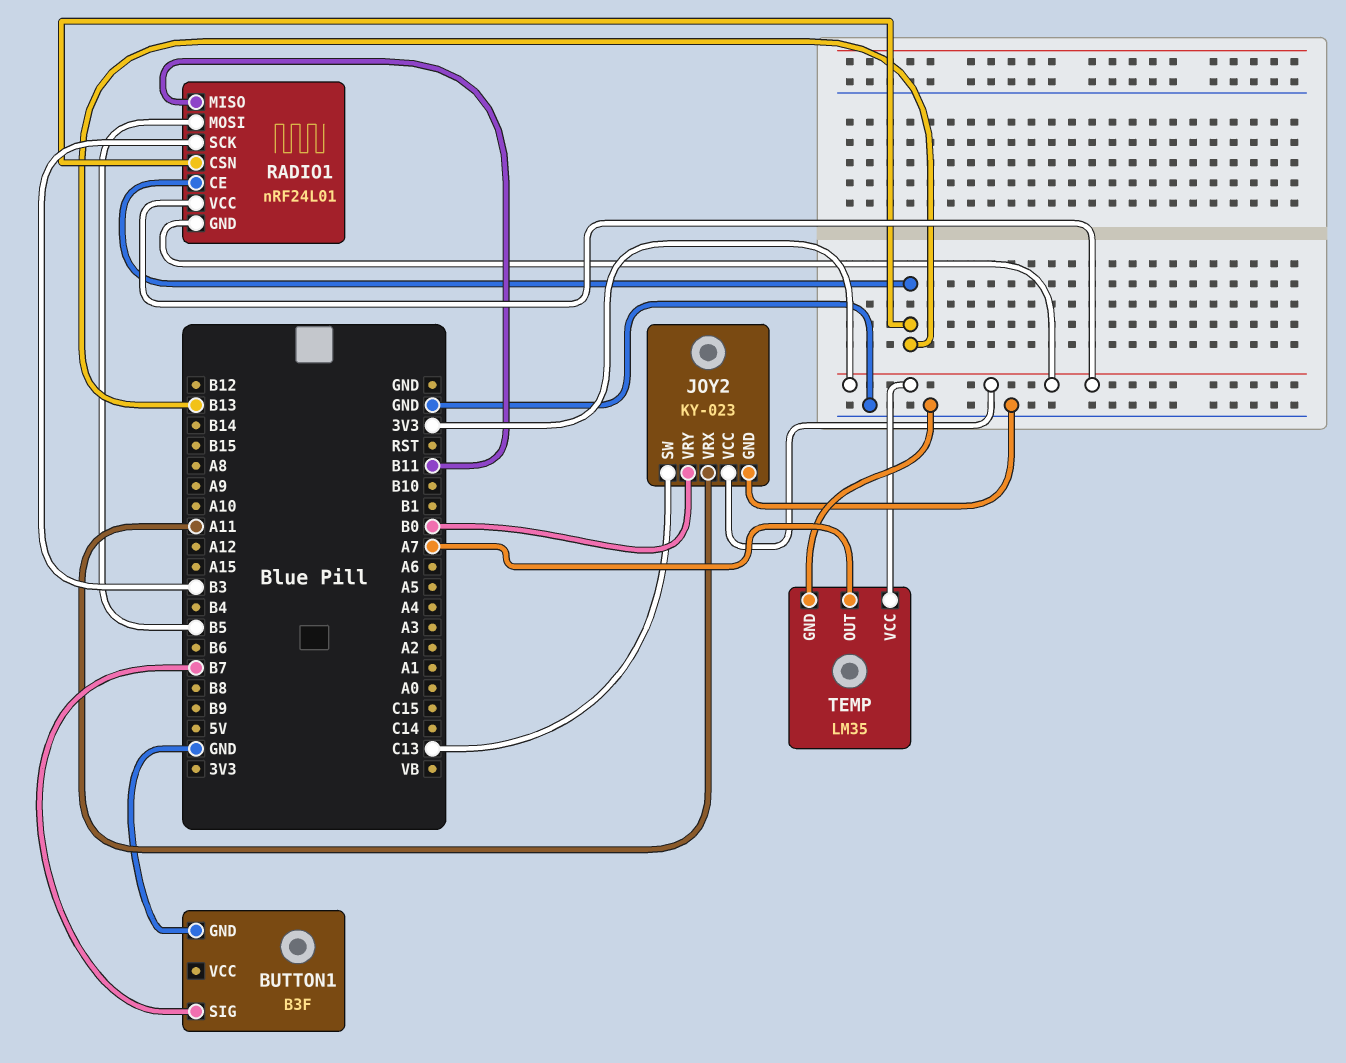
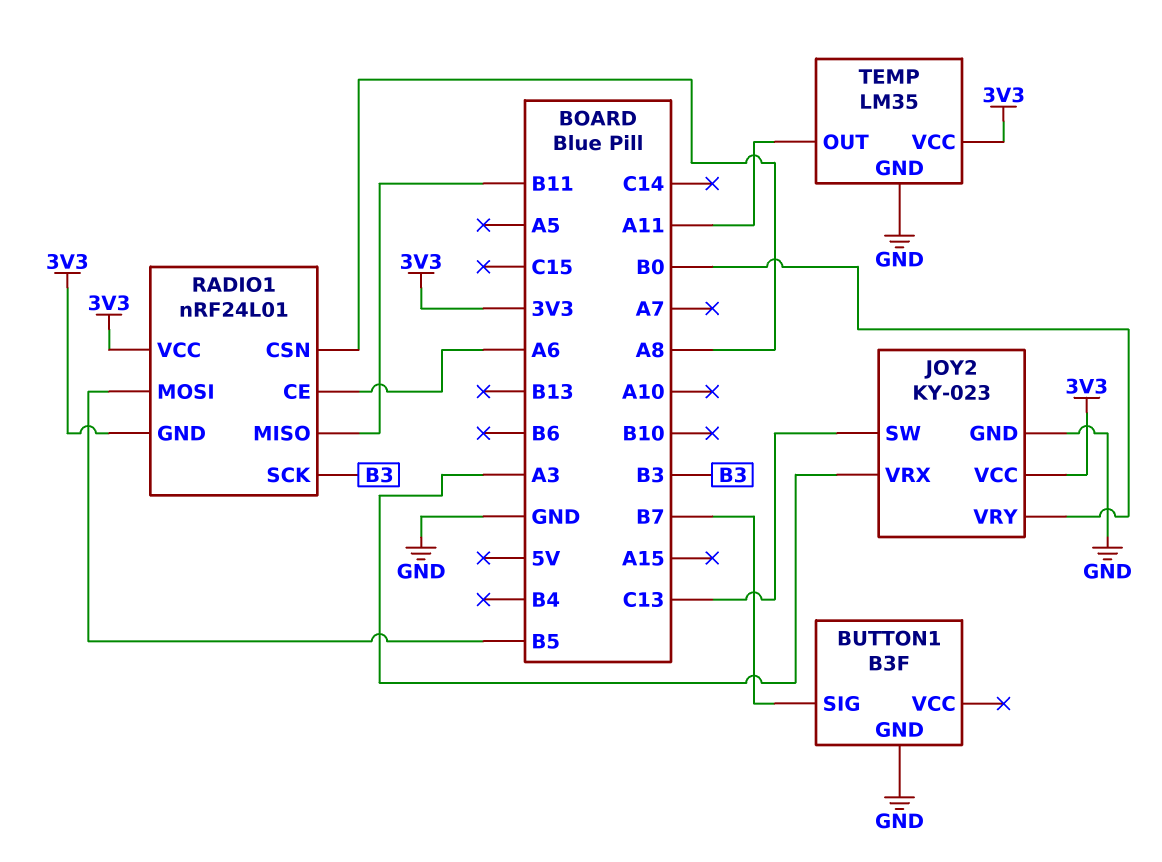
JOY2 pin VRX: A11 -> A3
RADIO1 pin CE: B13 -> A6
RADIO1 pin CSN: B13 -> A8
TEMP pin OUT: A7 -> A11

